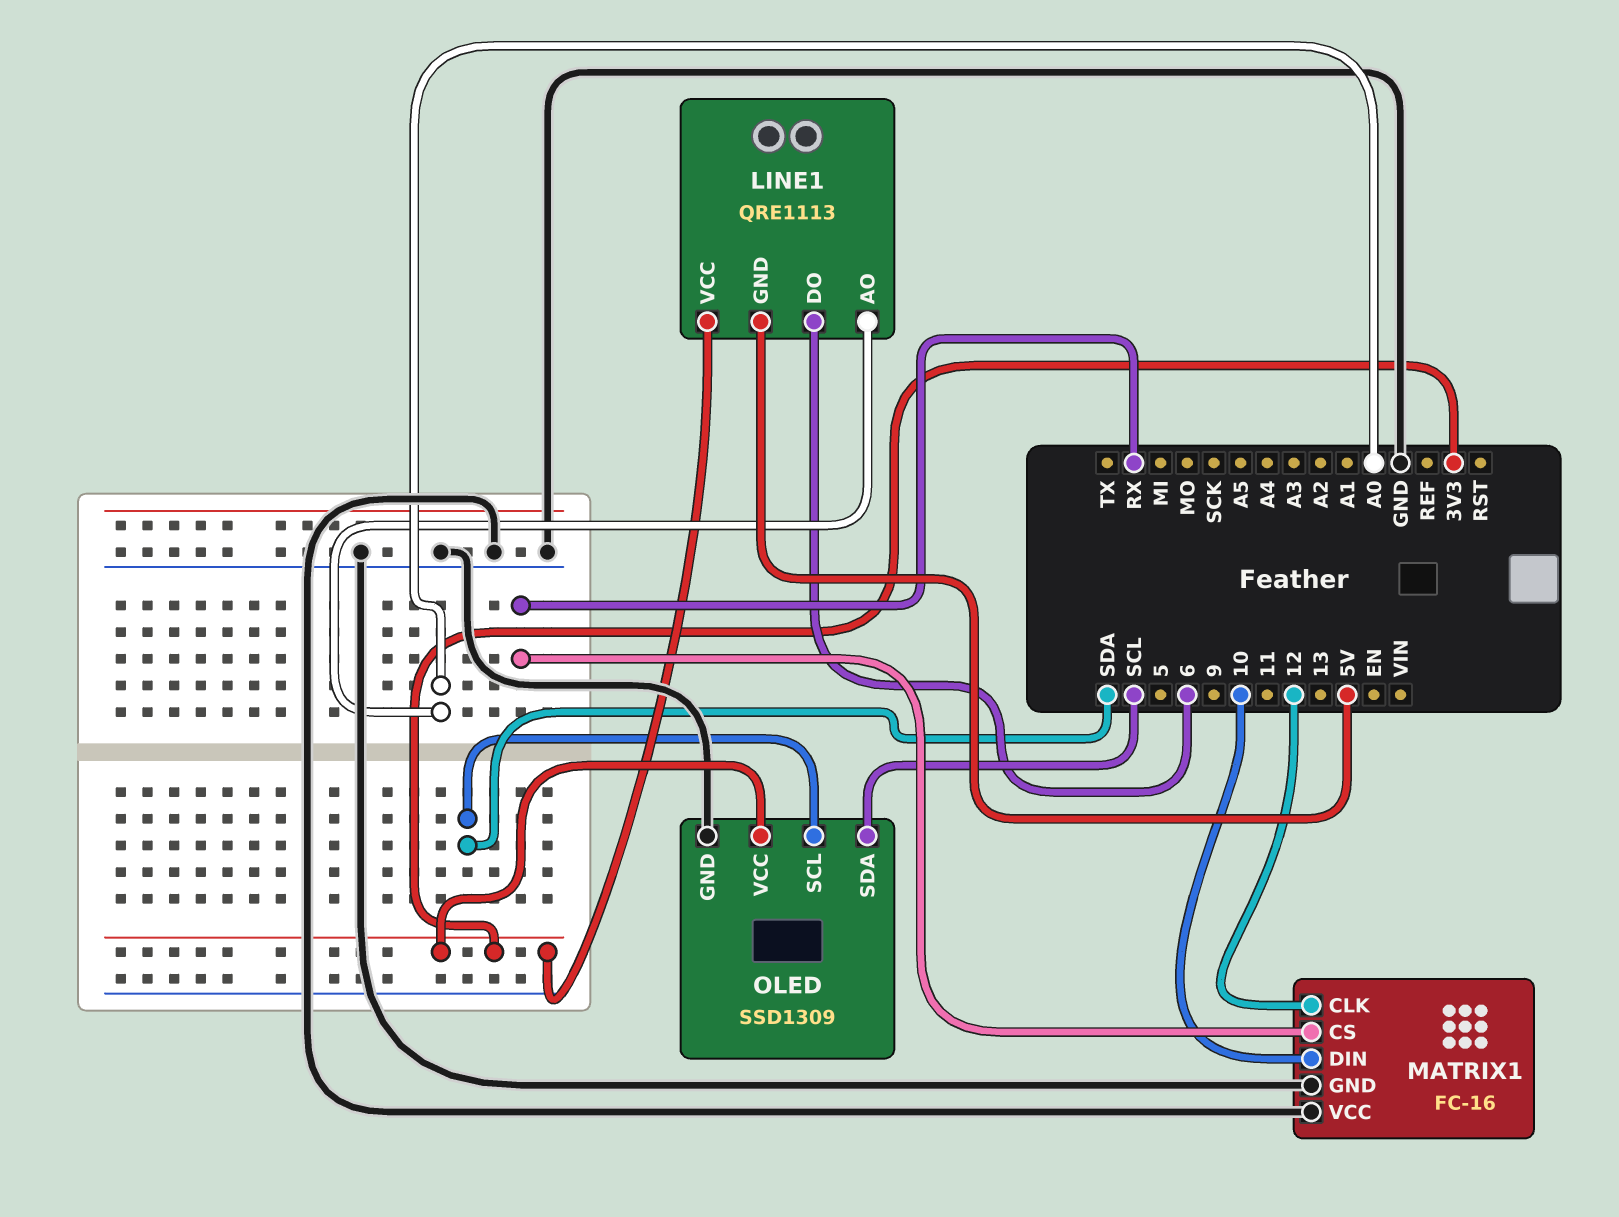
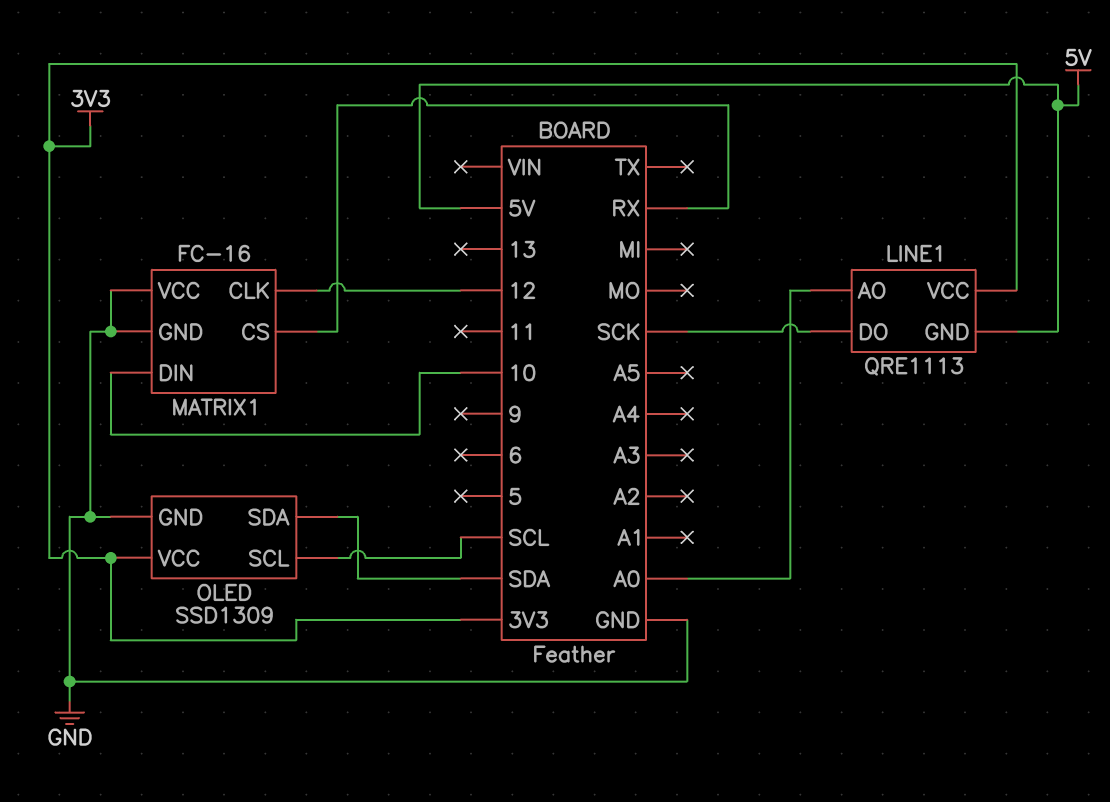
LINE1 pin DO: 6 -> SCK
OLED pin SCL: SDA -> SCL
OLED pin SDA: SCL -> SDA

